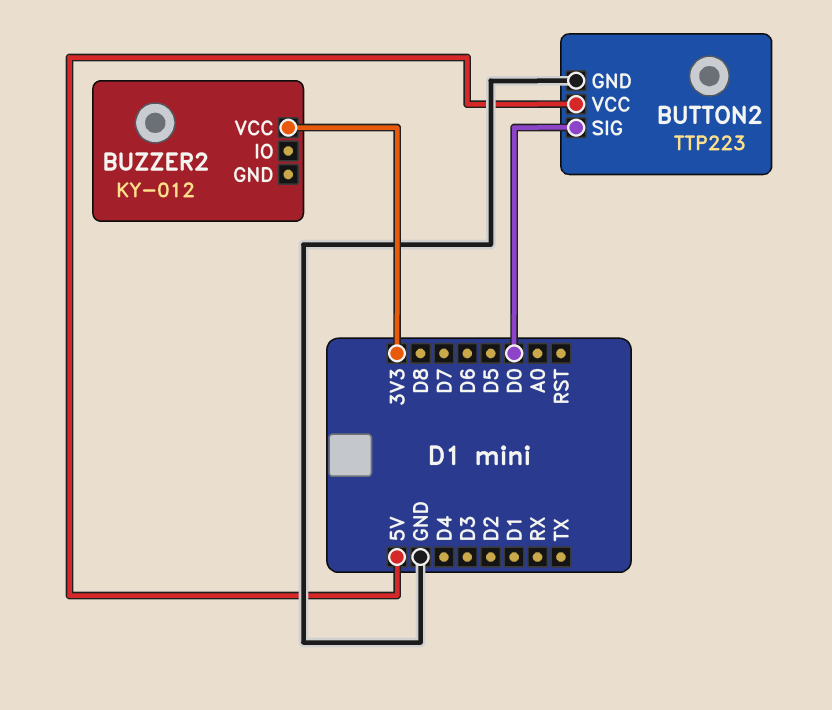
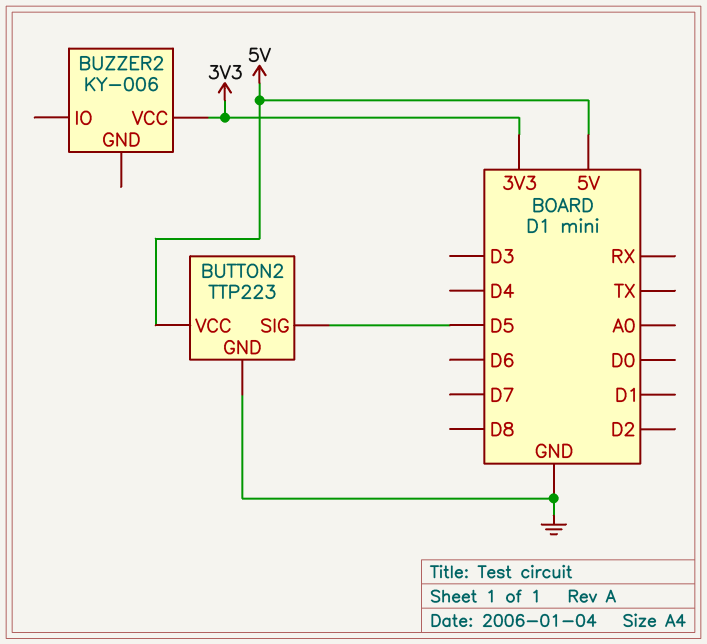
BUTTON2 pin SIG: D0 -> D5
BUZZER2: KY-012 -> KY-006

